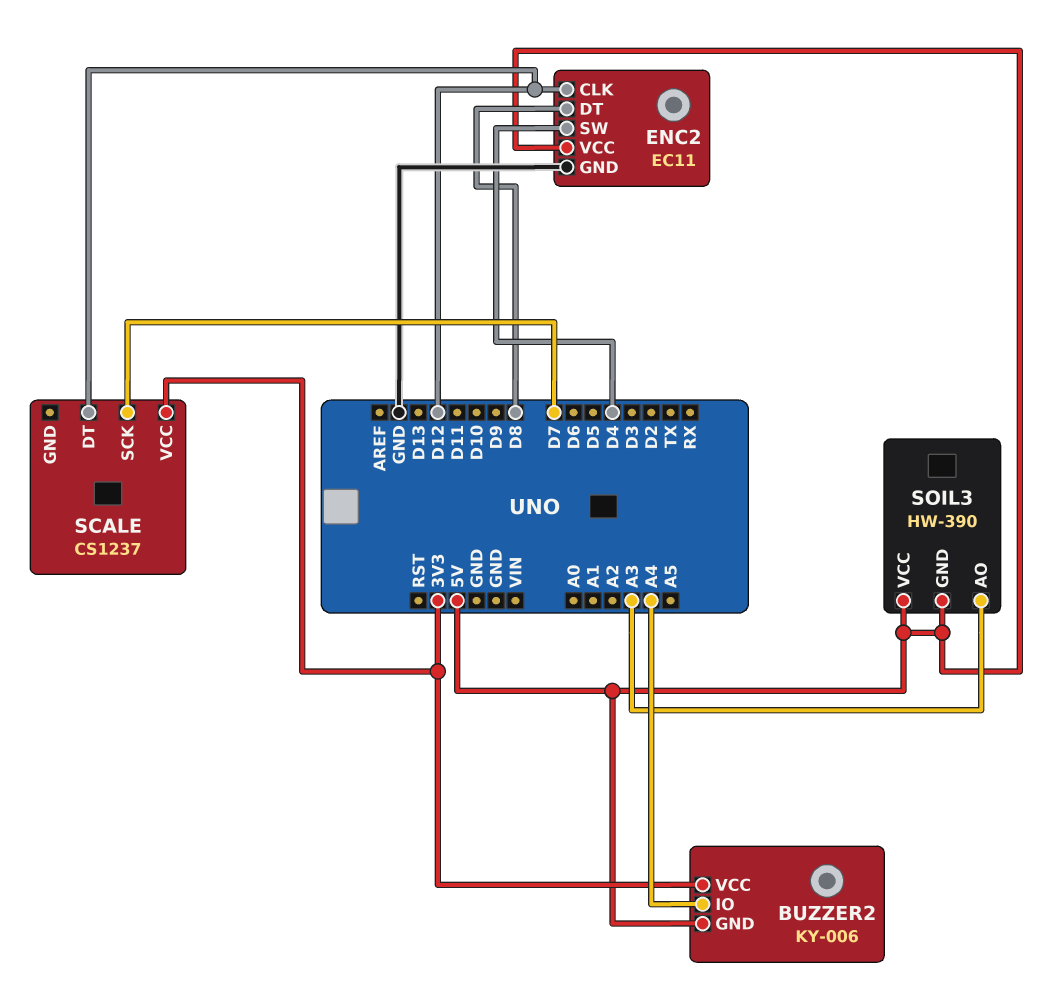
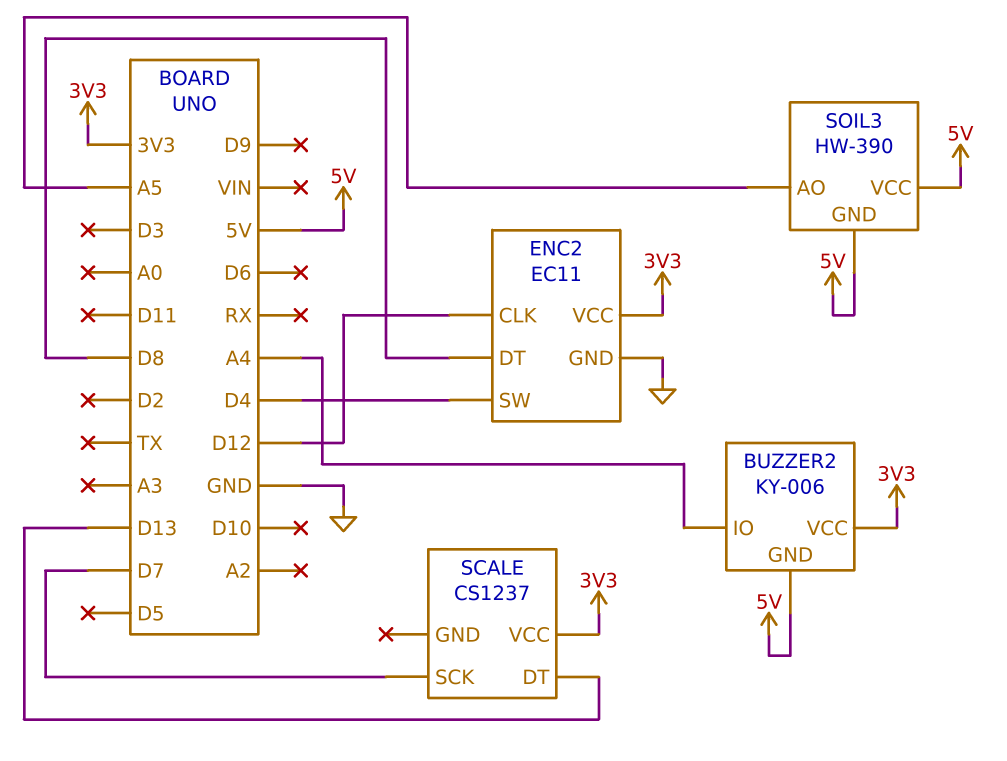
ENC2 pin VCC: 5V -> 3V3
SCALE pin DT: D12 -> D13
SOIL3 pin AO: A3 -> A5

